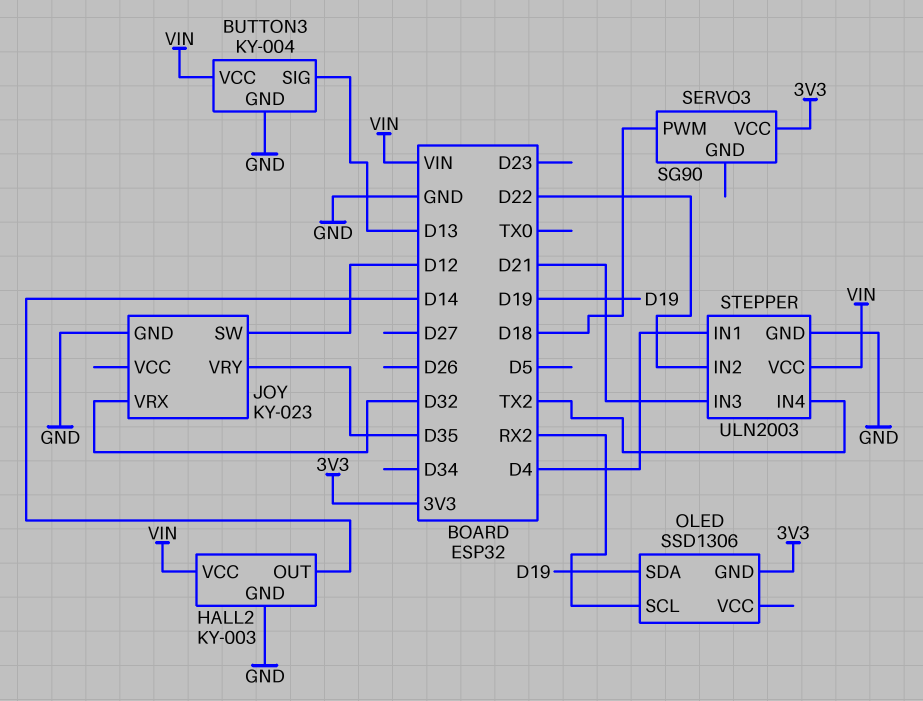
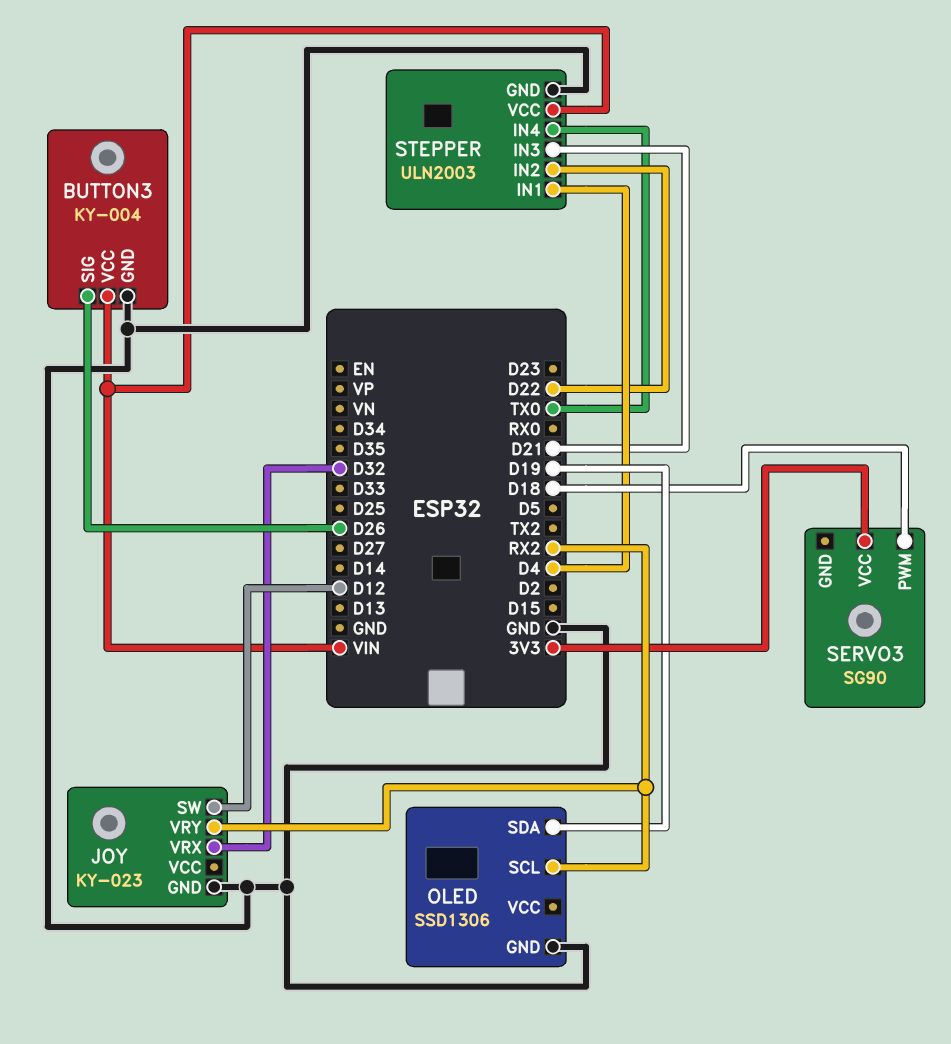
BUTTON3 pin SIG: D13 -> D26
HALL2: KY-003 -> none
HALL2 pin GND: GND -> none
HALL2 pin OUT: D14 -> none
HALL2 pin VCC: VIN -> none
JOY pin VRY: D35 -> RX2
OLED pin GND: 3V3 -> GND
STEPPER pin IN4: TX2 -> TX0

